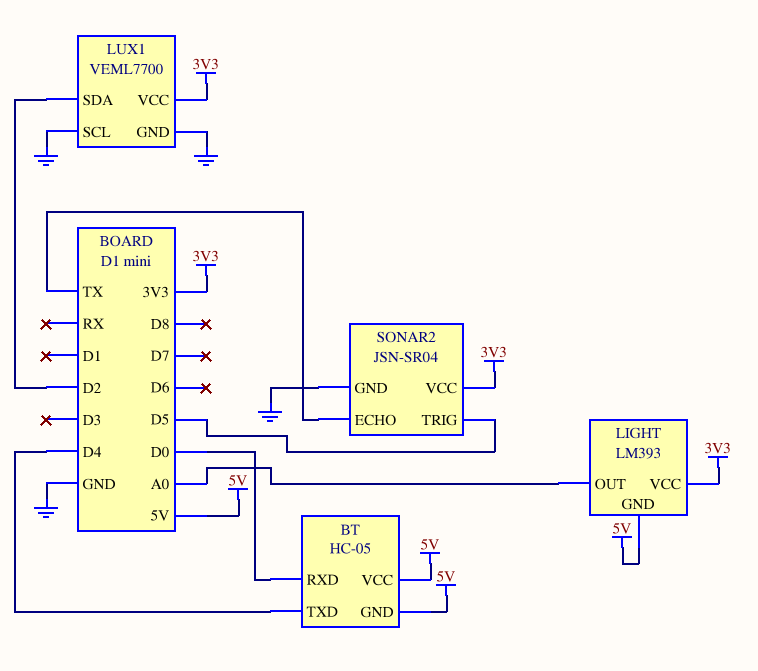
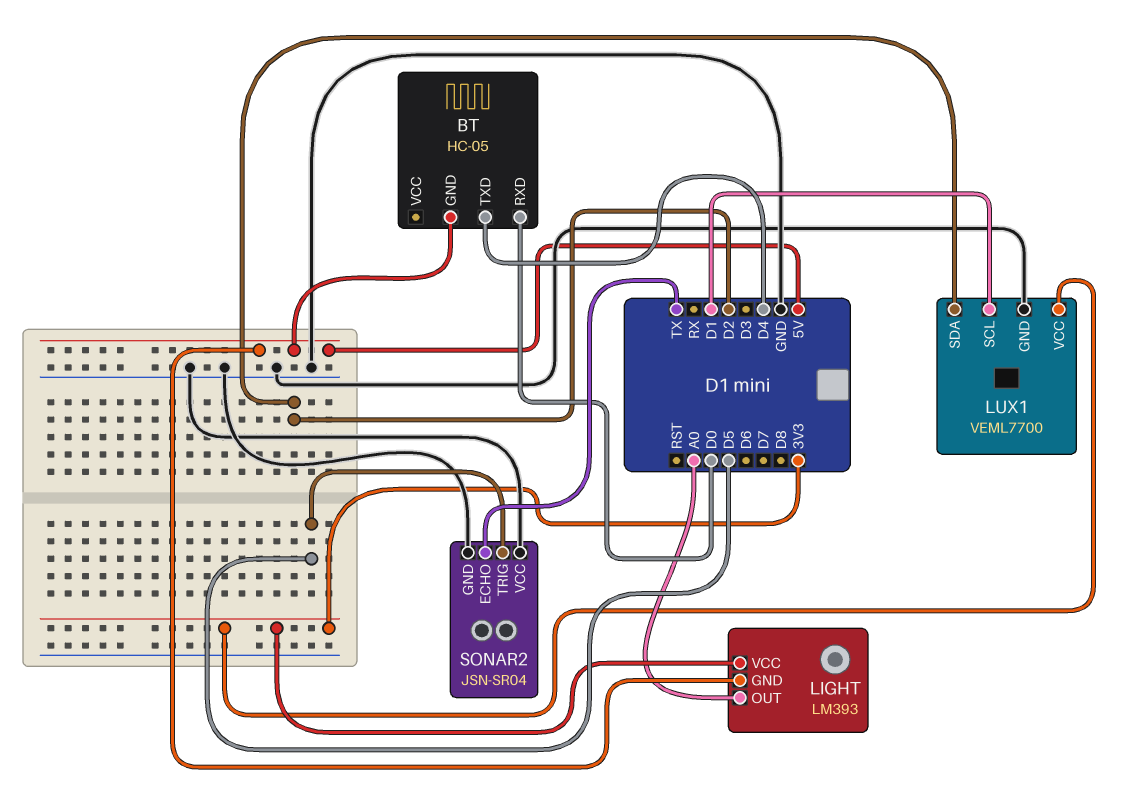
BT pin VCC: 5V -> none
LUX1 pin SCL: GND -> D1
SONAR2 pin VCC: 3V3 -> GND

